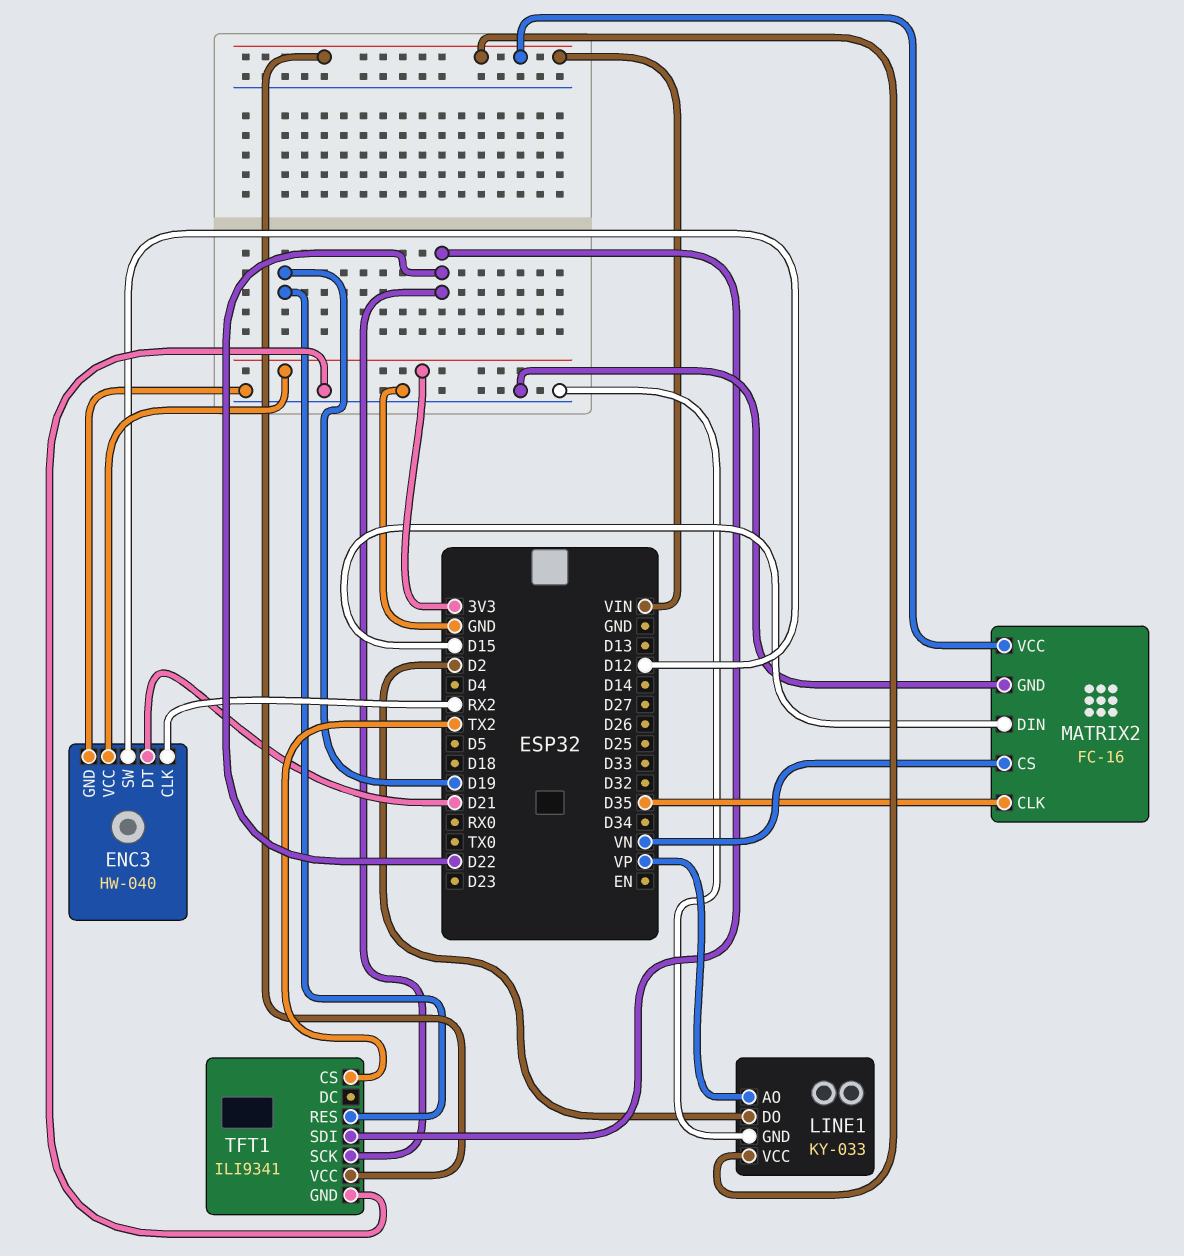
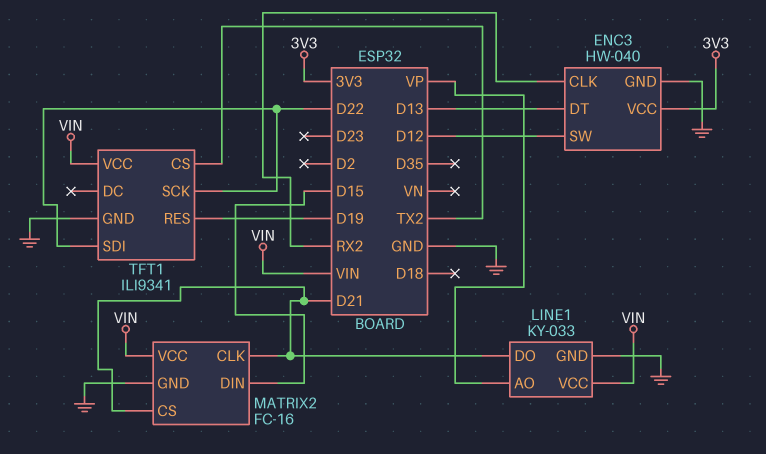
ENC3 pin DT: D21 -> D13
LINE1 pin DO: D2 -> D21
MATRIX2 pin CLK: D35 -> D21
MATRIX2 pin CS: VN -> D21

